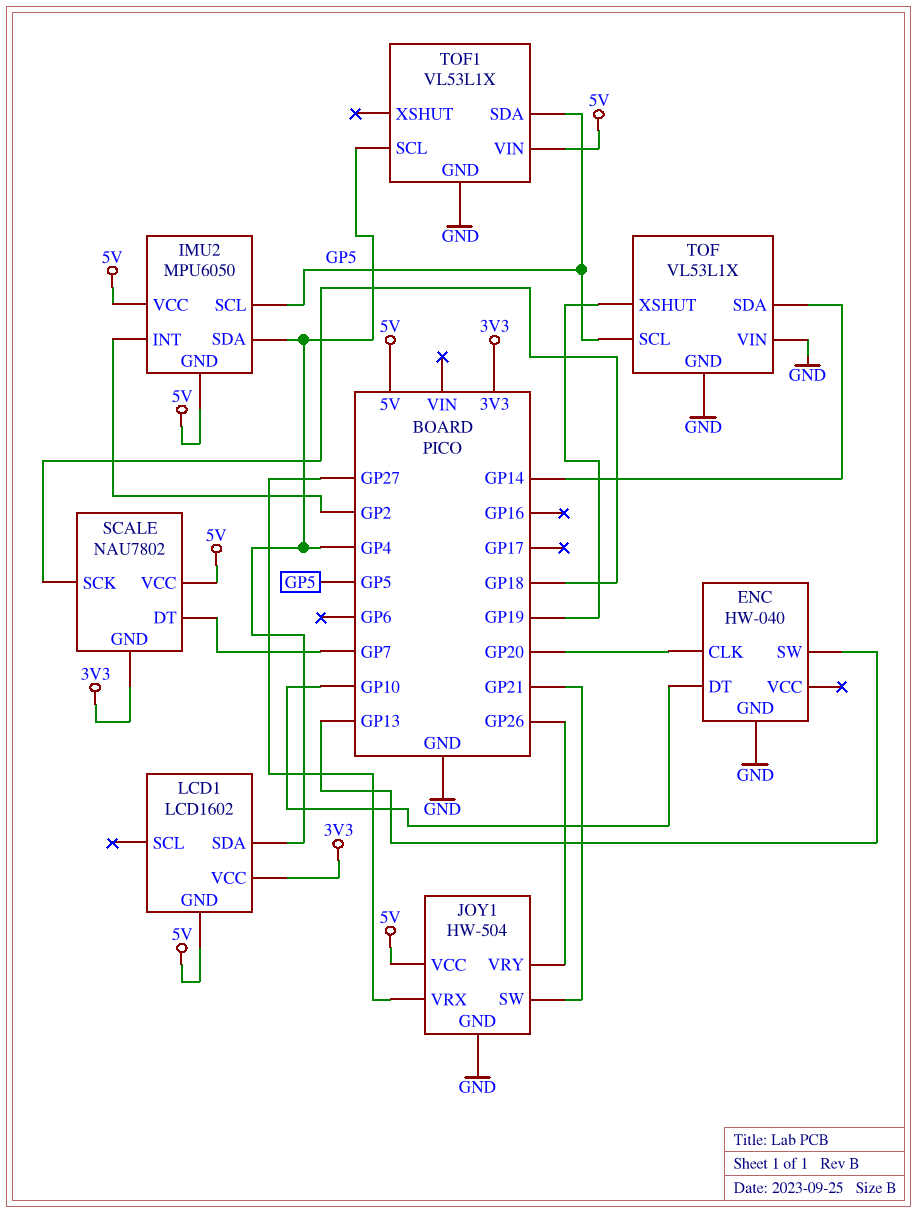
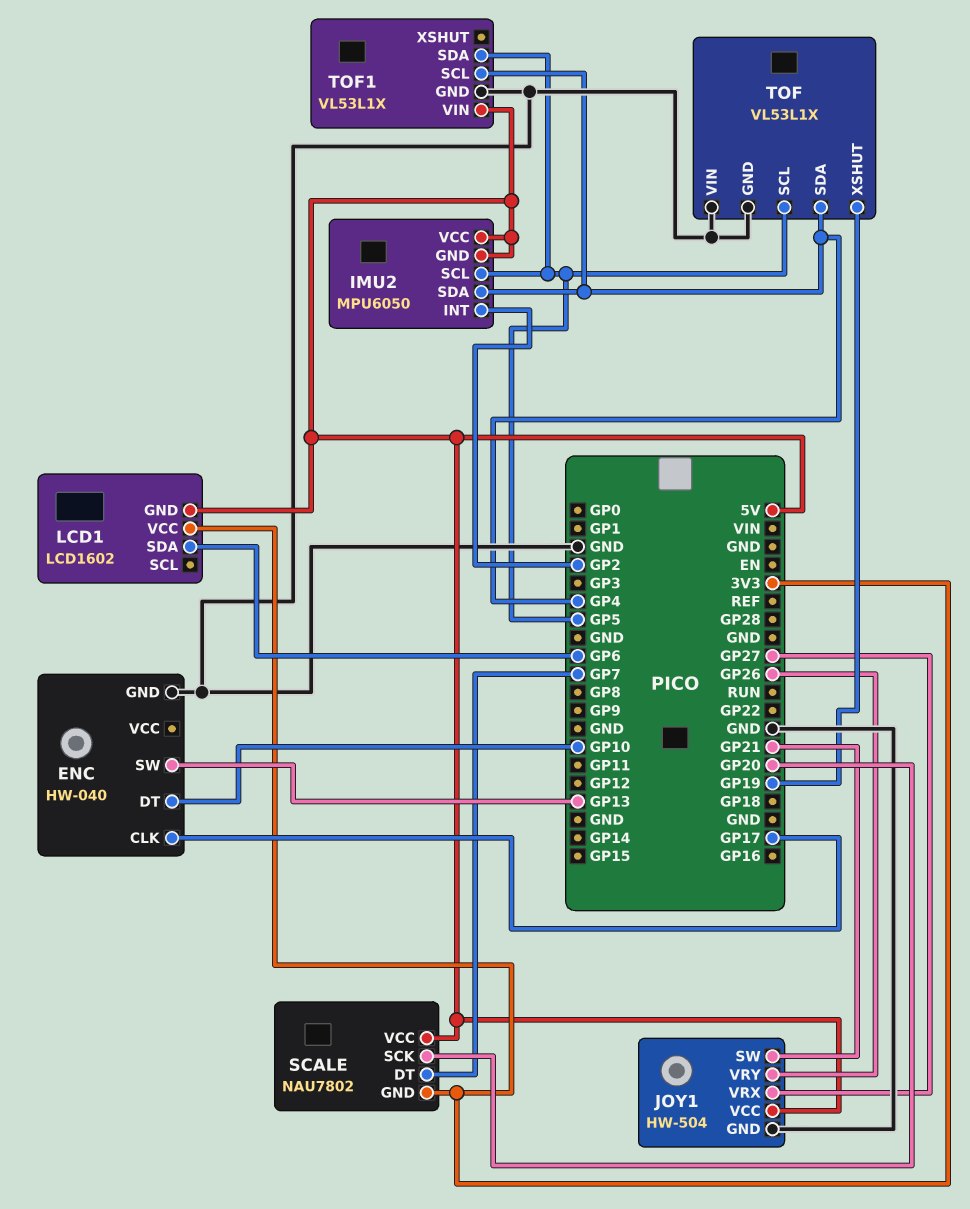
ENC pin CLK: GP20 -> GP17
LCD1 pin SDA: GP4 -> GP6
SCALE pin SCK: GP18 -> GP20
TOF pin SDA: GP14 -> GP4

